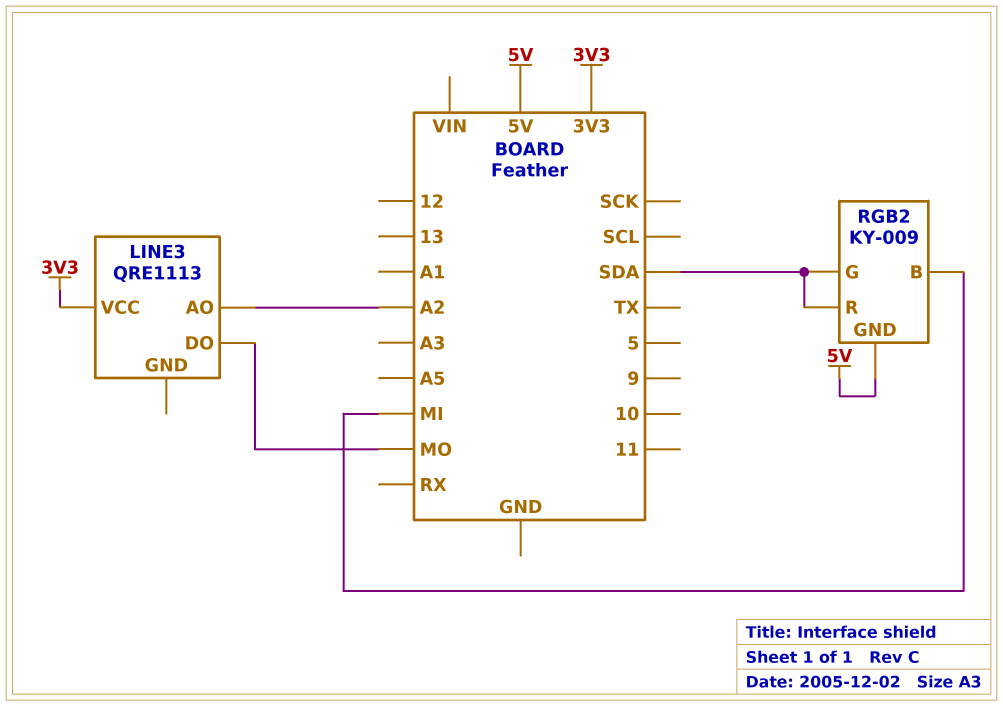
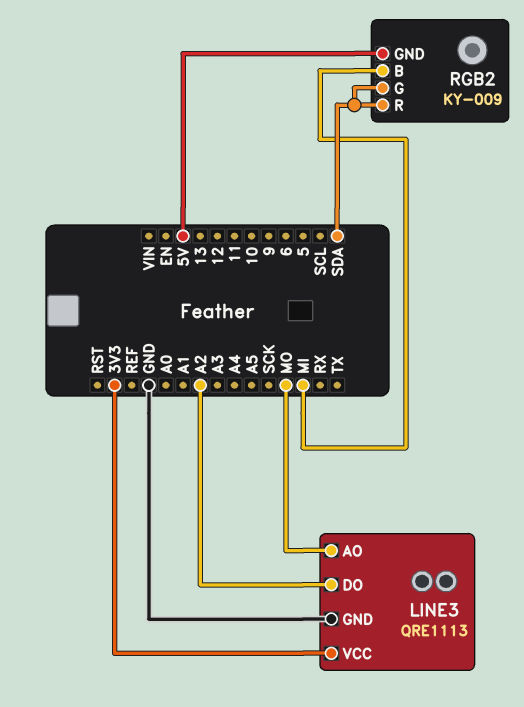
LINE3 pin AO: A2 -> MO
LINE3 pin DO: MO -> A2
LINE3 pin GND: none -> GND

